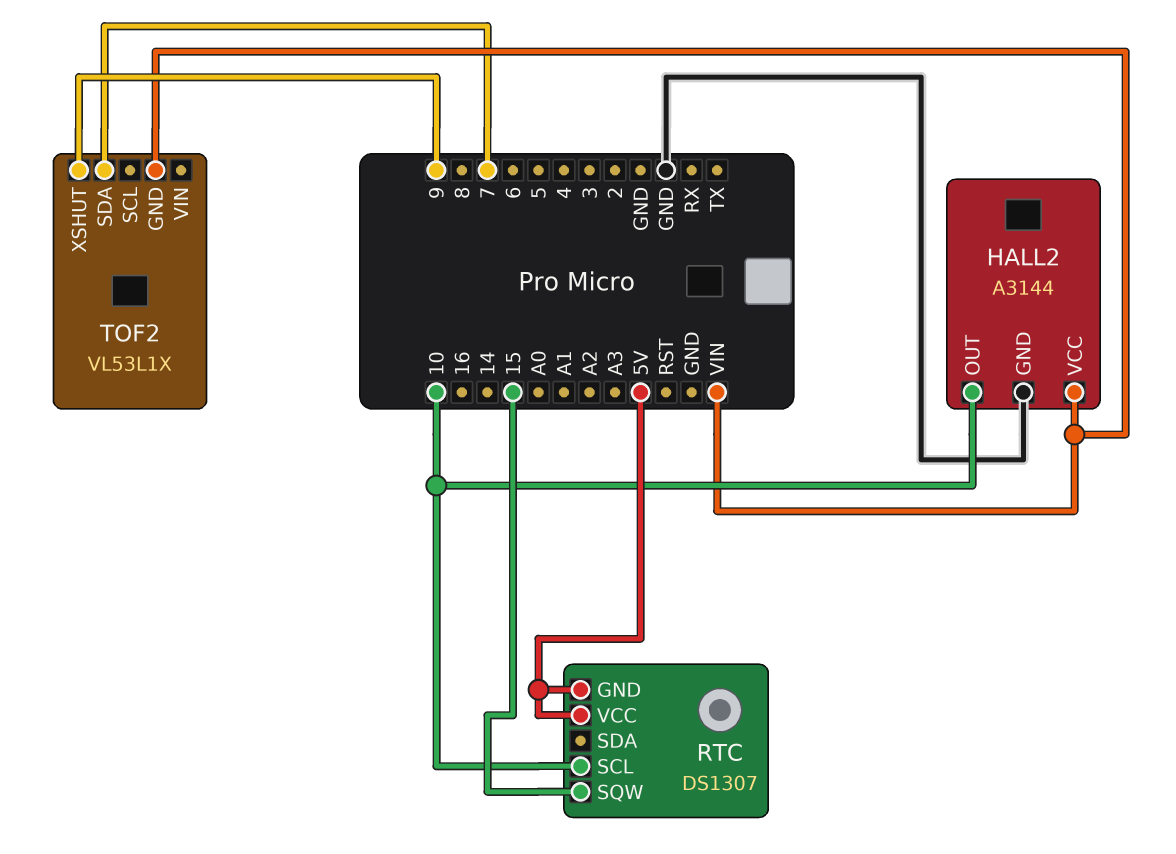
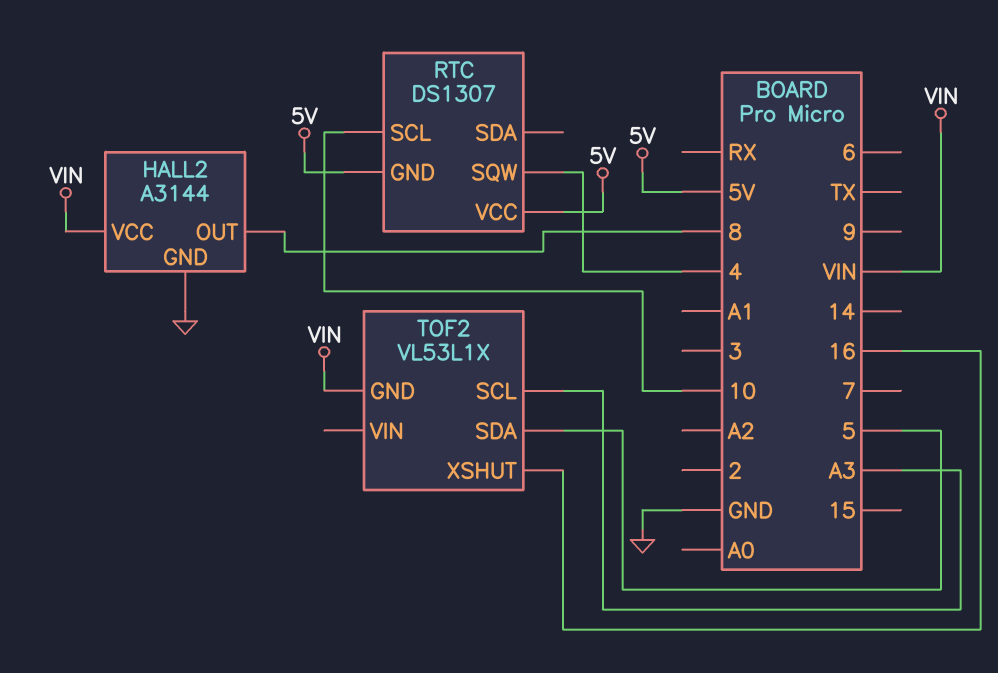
HALL2 pin OUT: 10 -> 8
RTC pin SQW: 15 -> 4
TOF2 pin SCL: none -> A3
TOF2 pin SDA: 7 -> 5
TOF2 pin XSHUT: 9 -> 16

